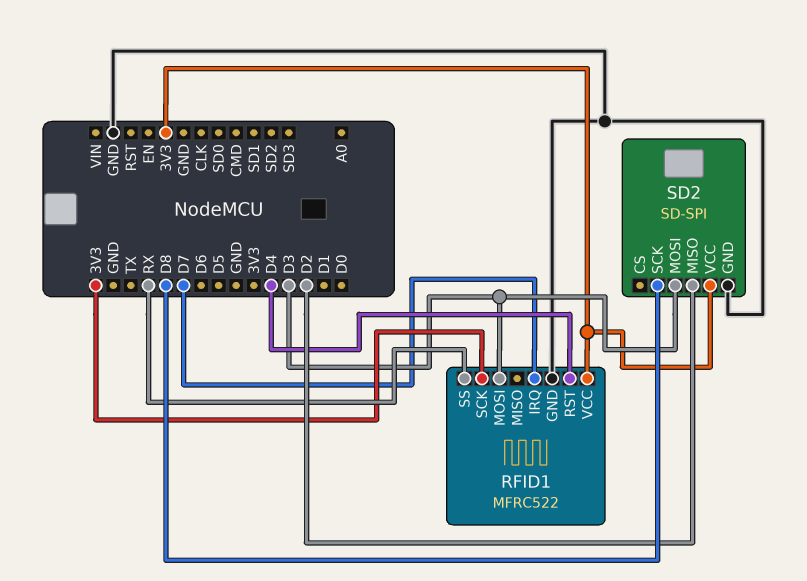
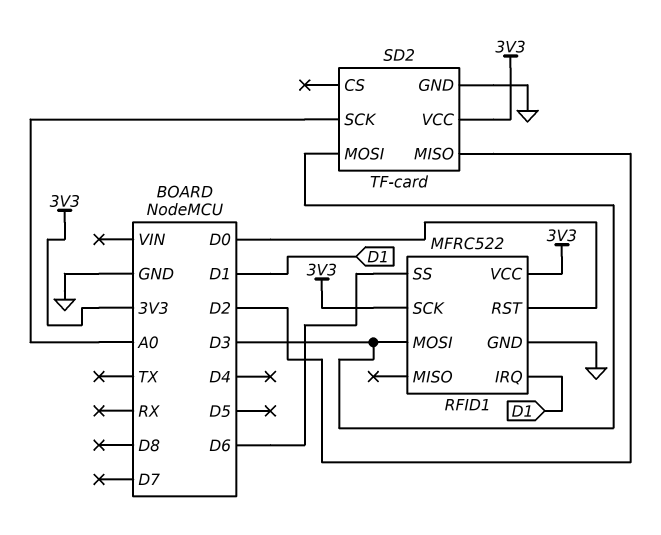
RFID1 pin IRQ: D7 -> D1
RFID1 pin RST: D4 -> D0
RFID1 pin SS: RX -> D6
SD2: SD-SPI -> TF-card
SD2 pin SCK: D8 -> A0

